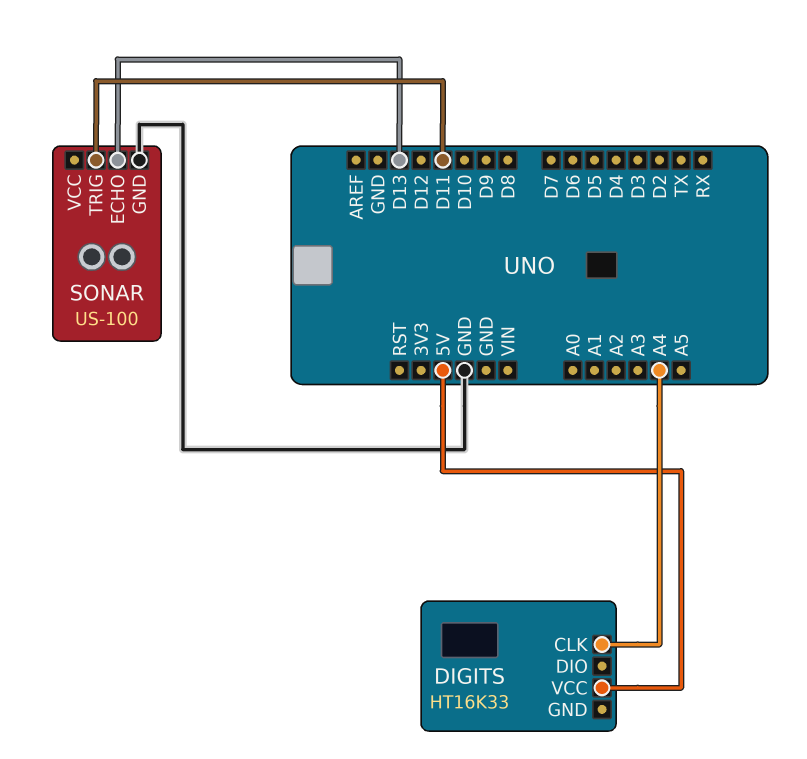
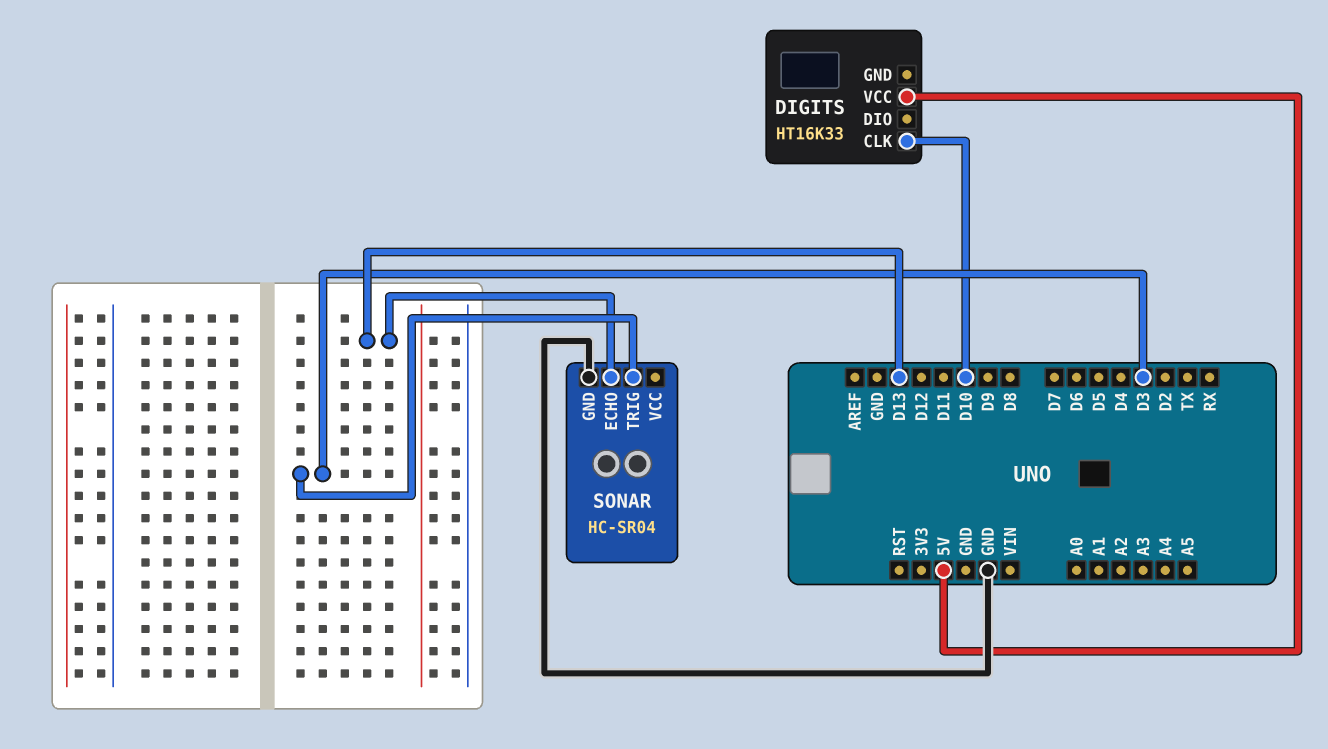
DIGITS pin CLK: A4 -> D10
SONAR: US-100 -> HC-SR04
SONAR pin TRIG: D11 -> D3

